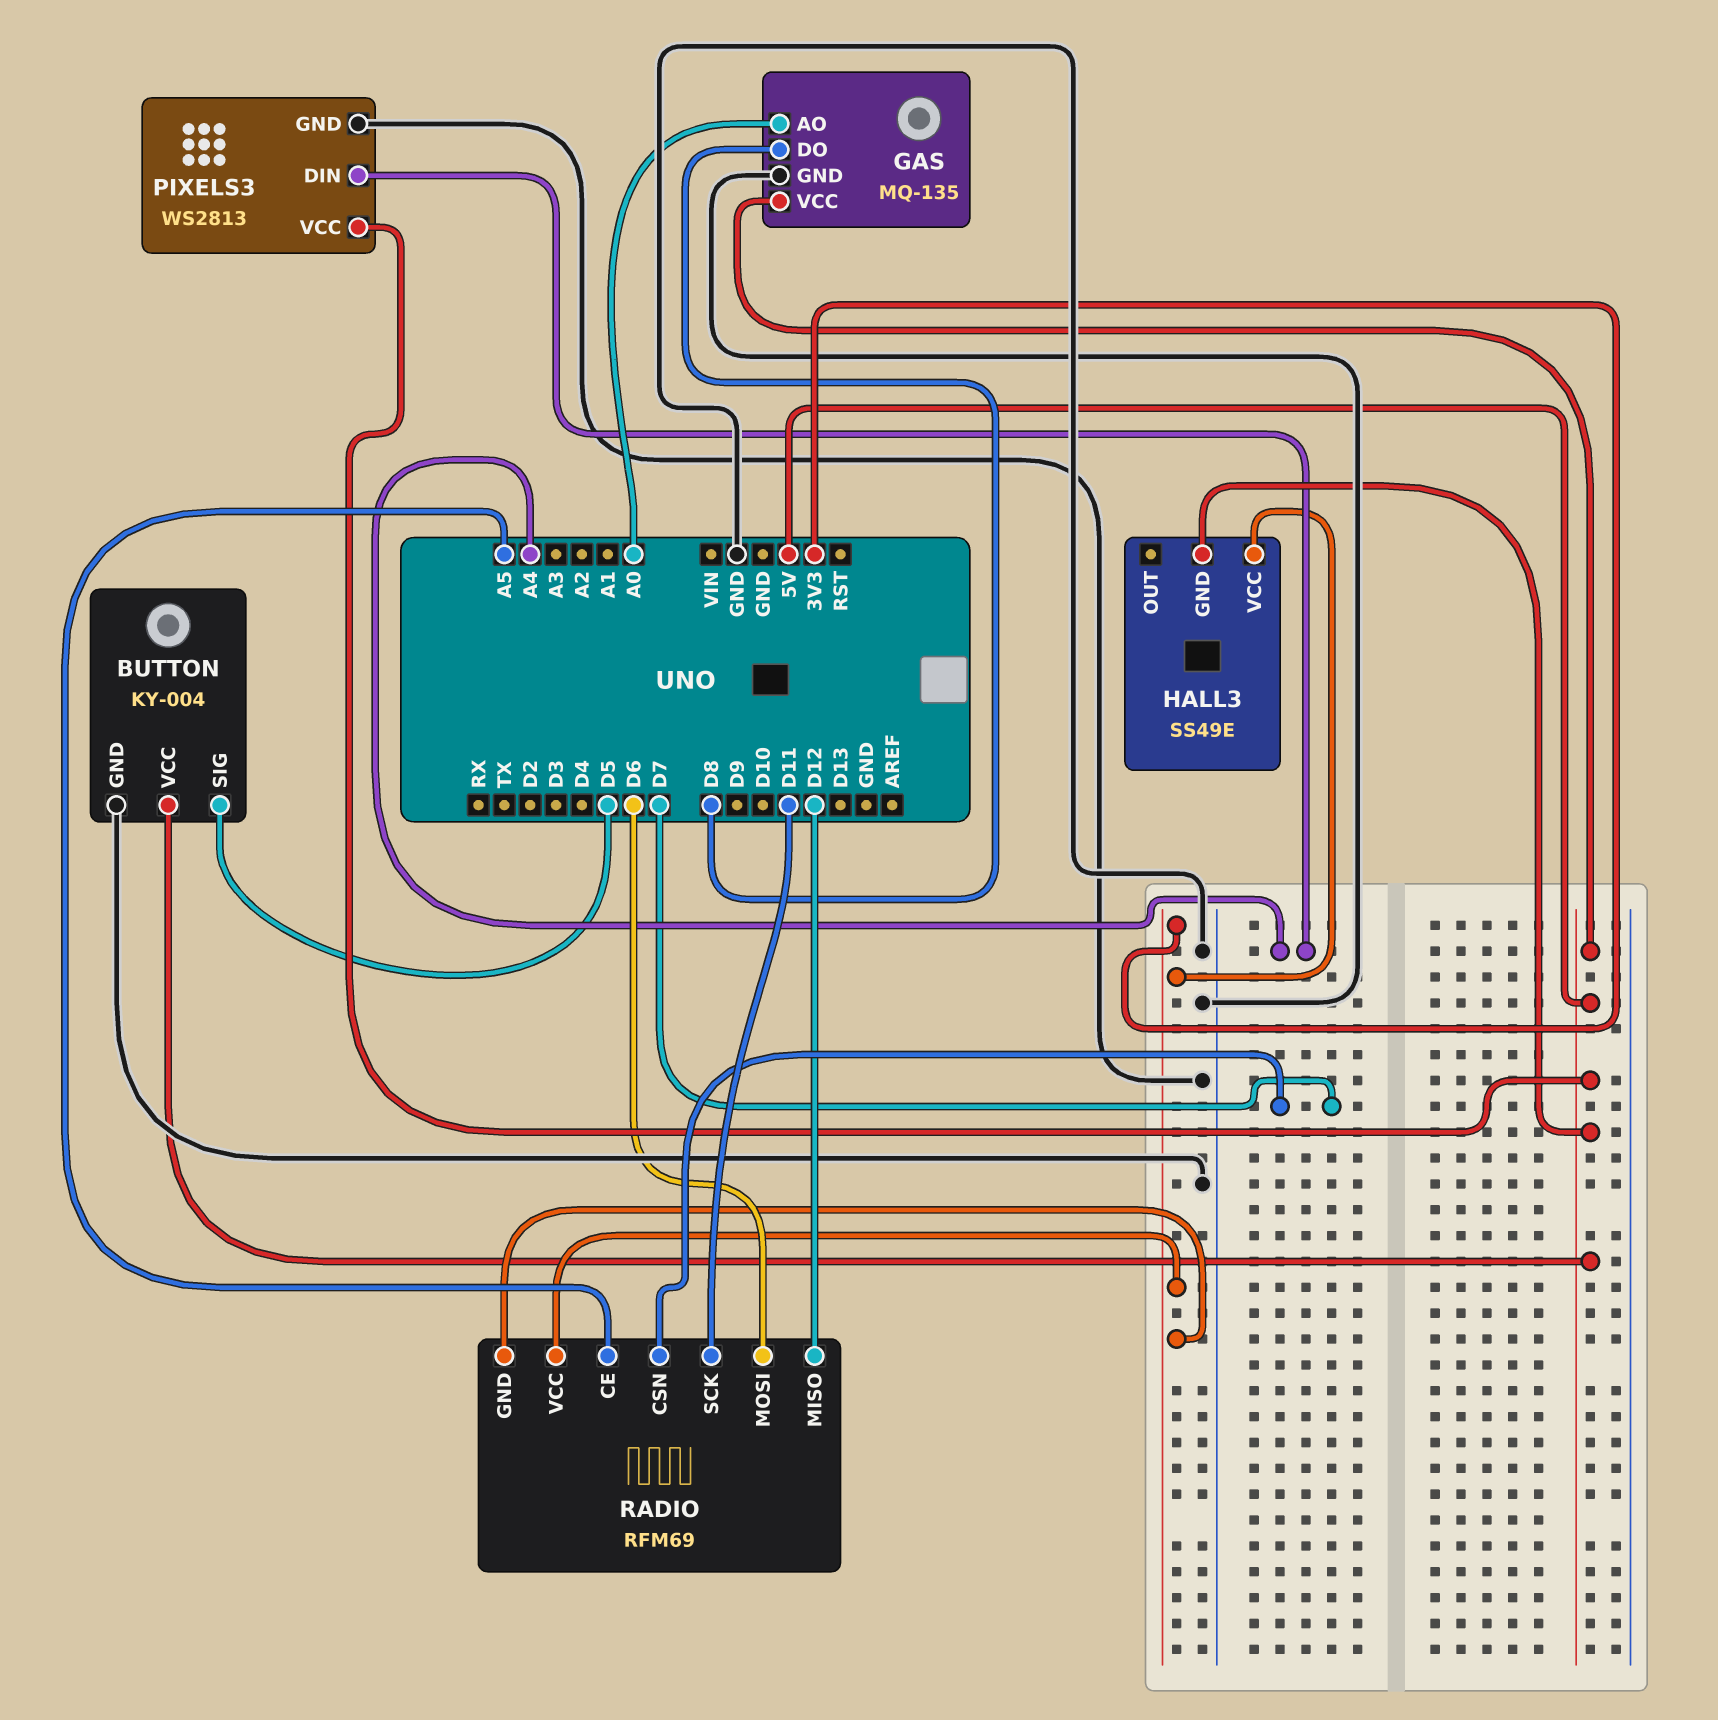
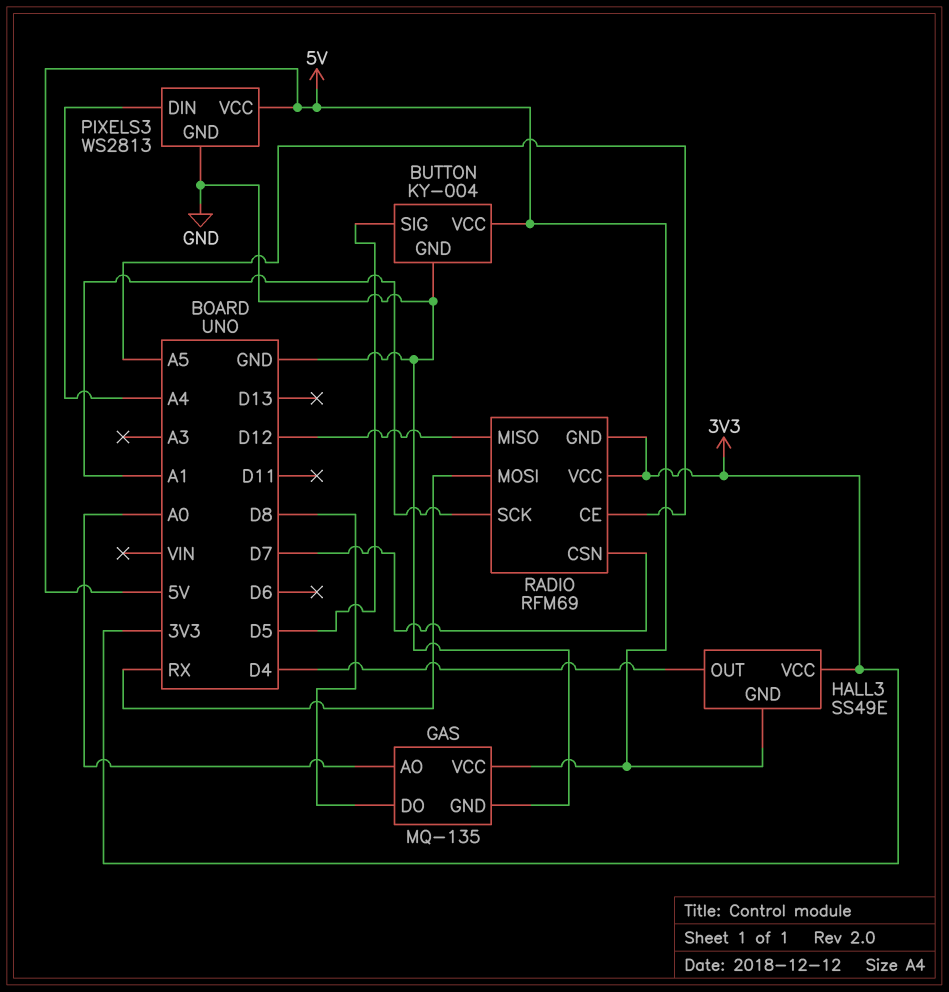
HALL3 pin OUT: none -> D4
RADIO pin MOSI: D6 -> RX
RADIO pin SCK: D11 -> A1

